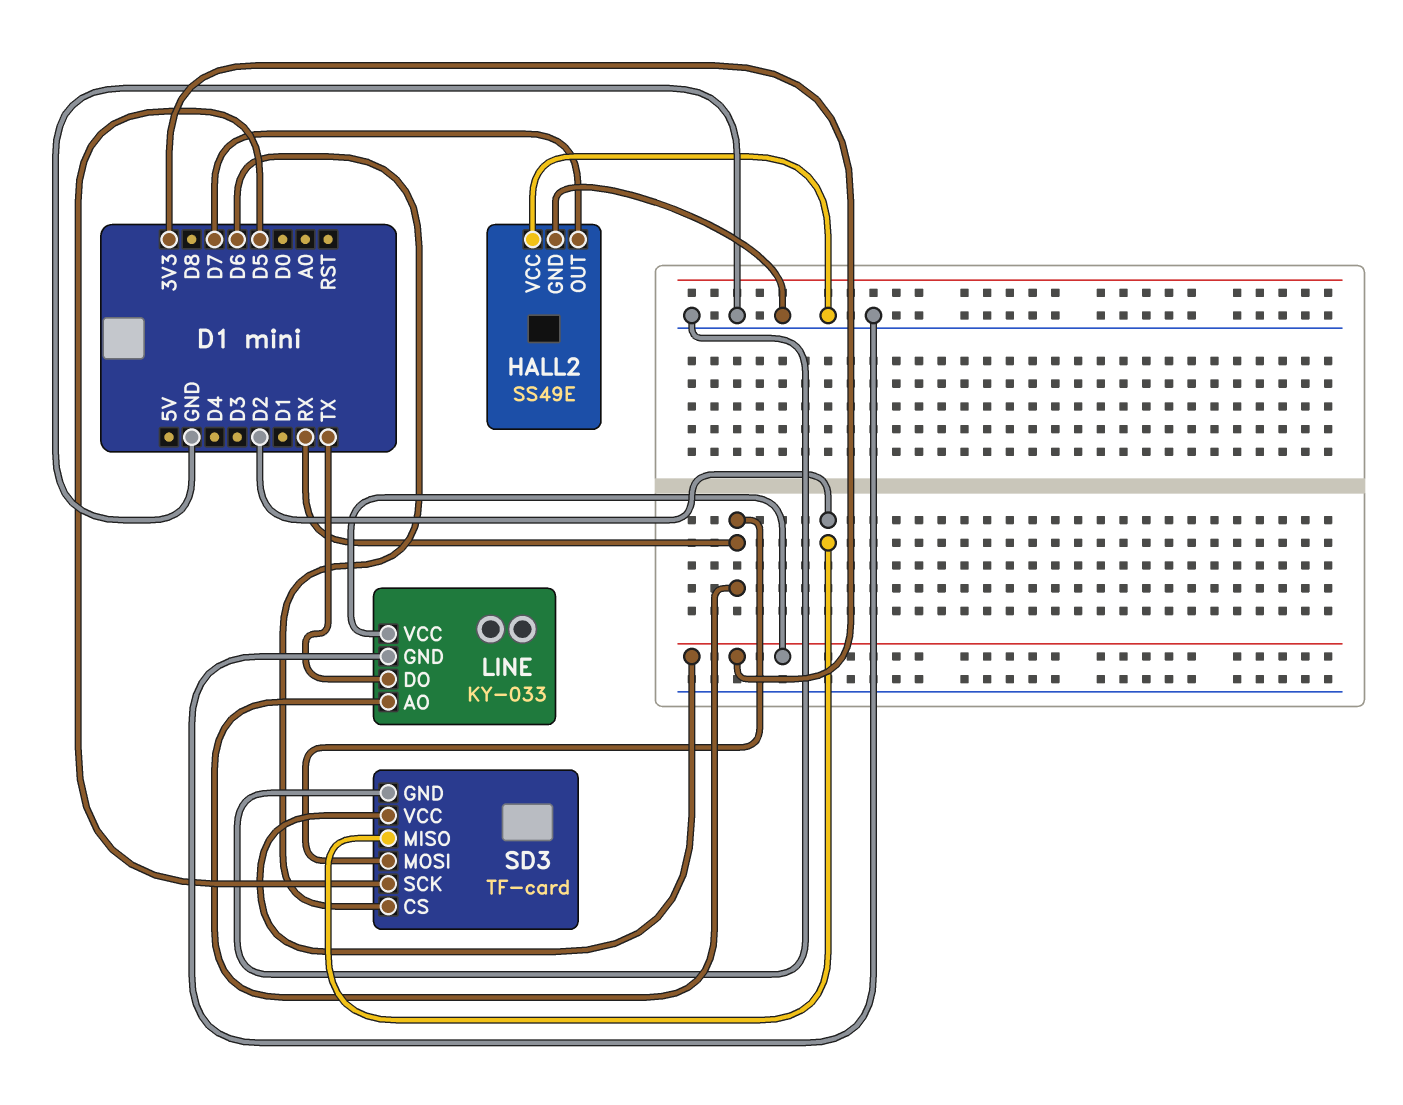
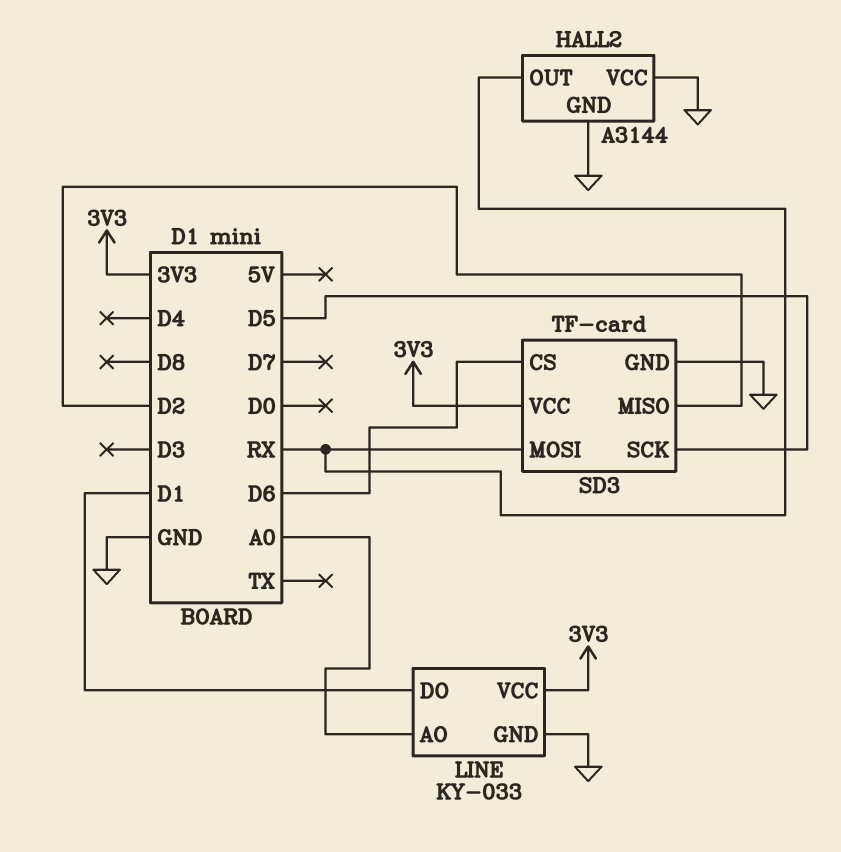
HALL2: SS49E -> A3144
HALL2 pin OUT: D7 -> RX
LINE pin AO: RX -> A0
LINE pin DO: TX -> D1

